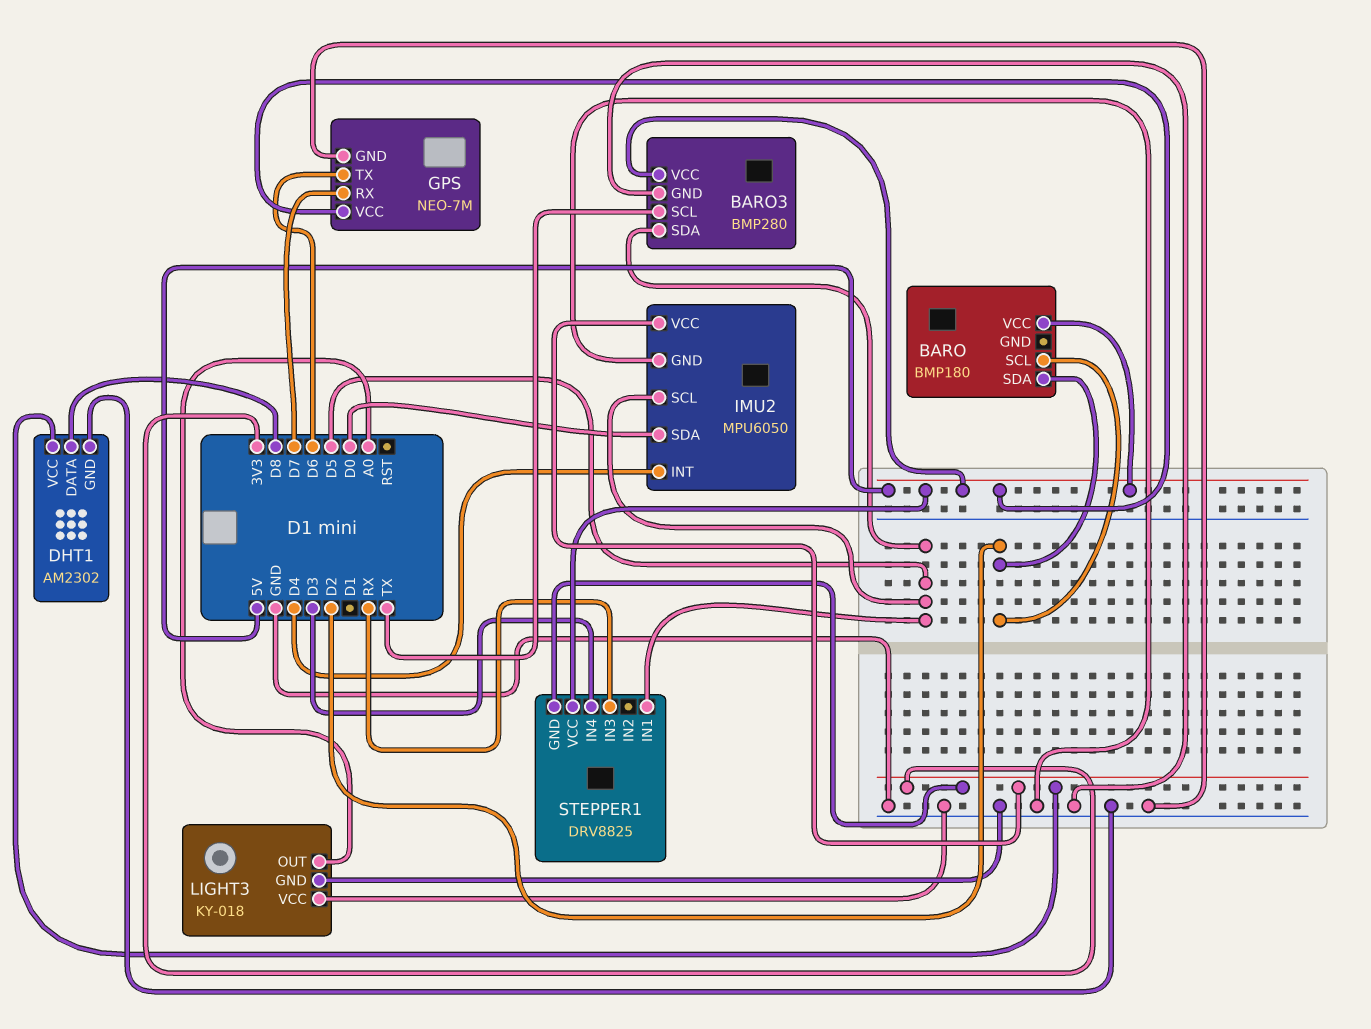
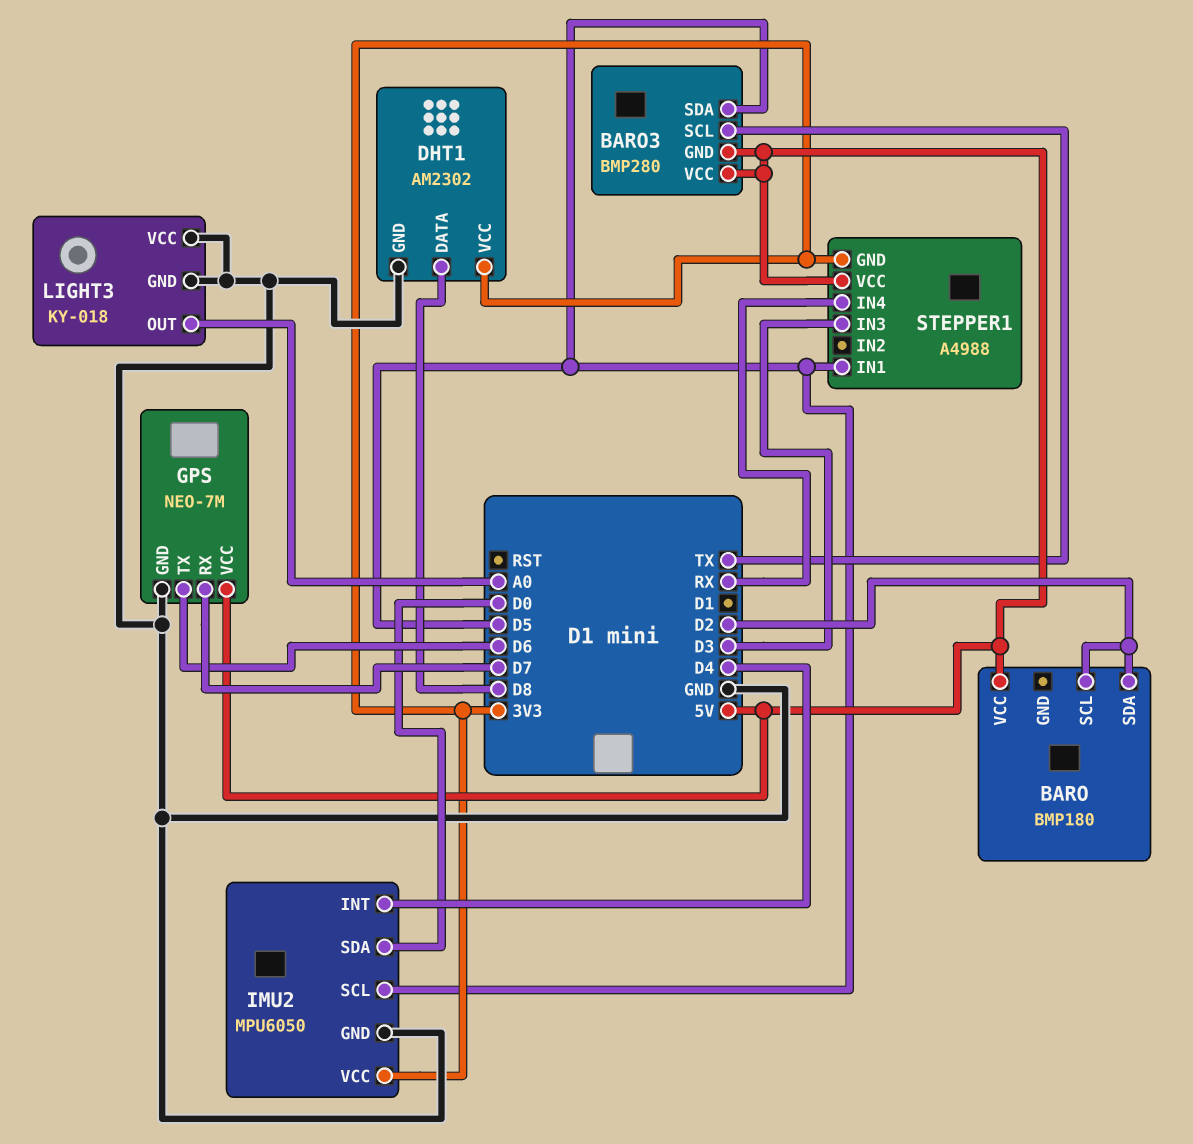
BARO3 pin GND: GND -> 5V
STEPPER1: DRV8825 -> A4988
STEPPER1 pin IN3: RX -> D3
STEPPER1 pin IN4: D3 -> RX

